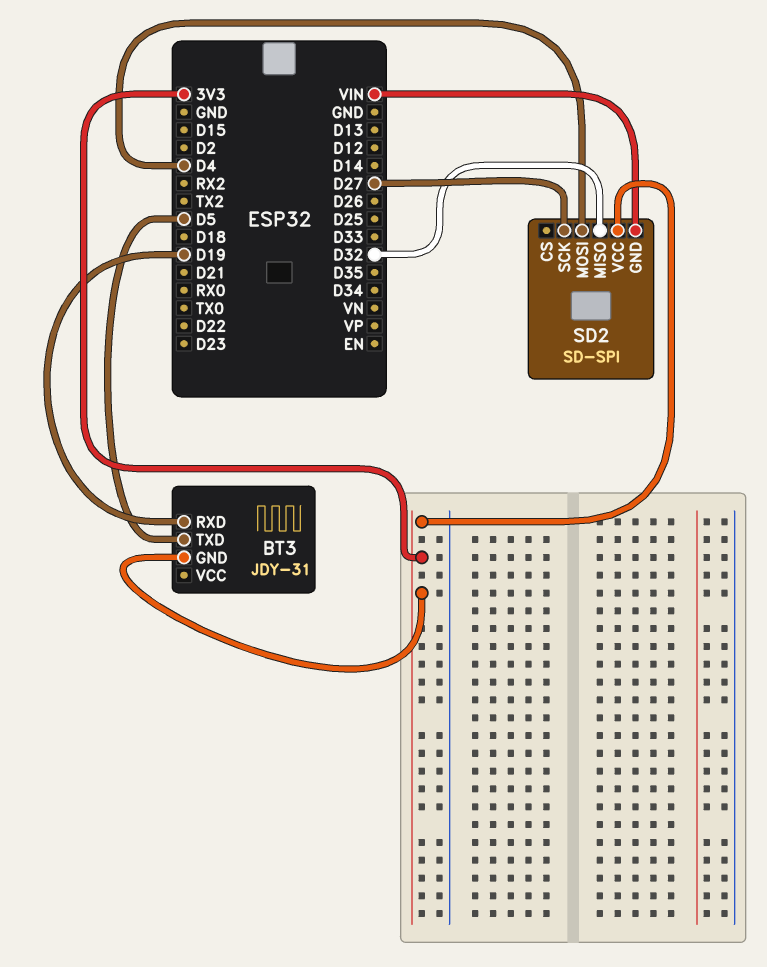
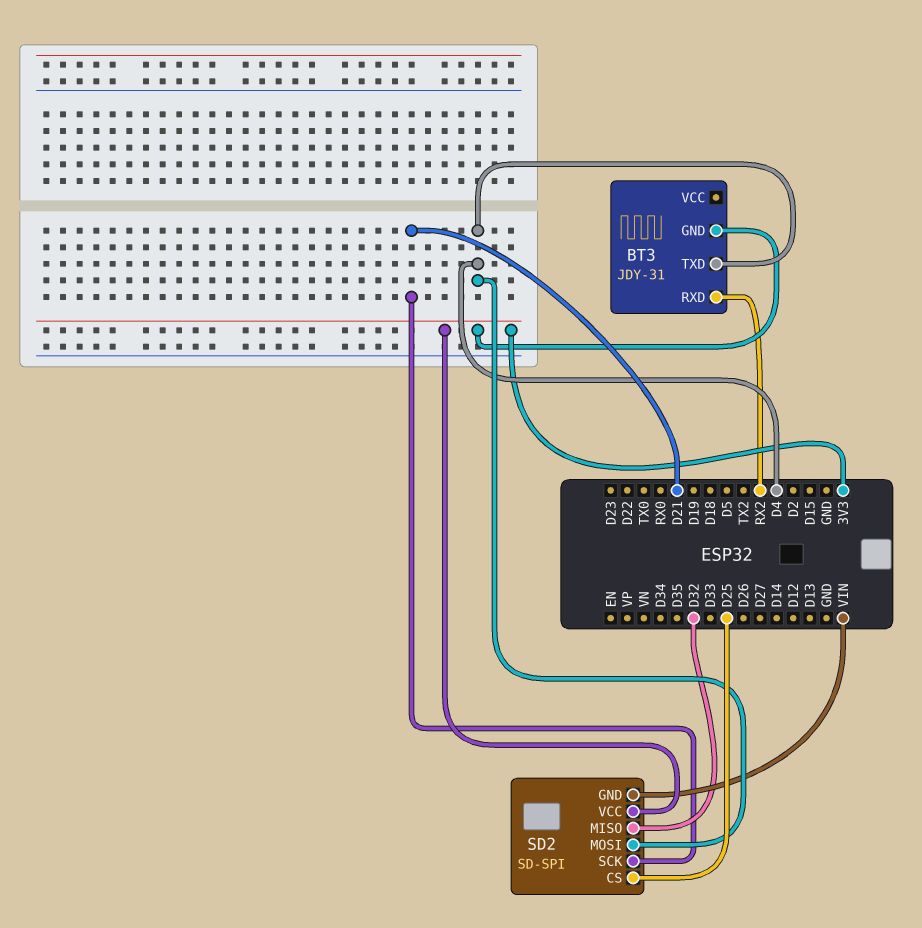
BT3 pin RXD: D19 -> RX2
BT3 pin TXD: D5 -> D4
SD2 pin CS: none -> D25
SD2 pin SCK: D27 -> D21

